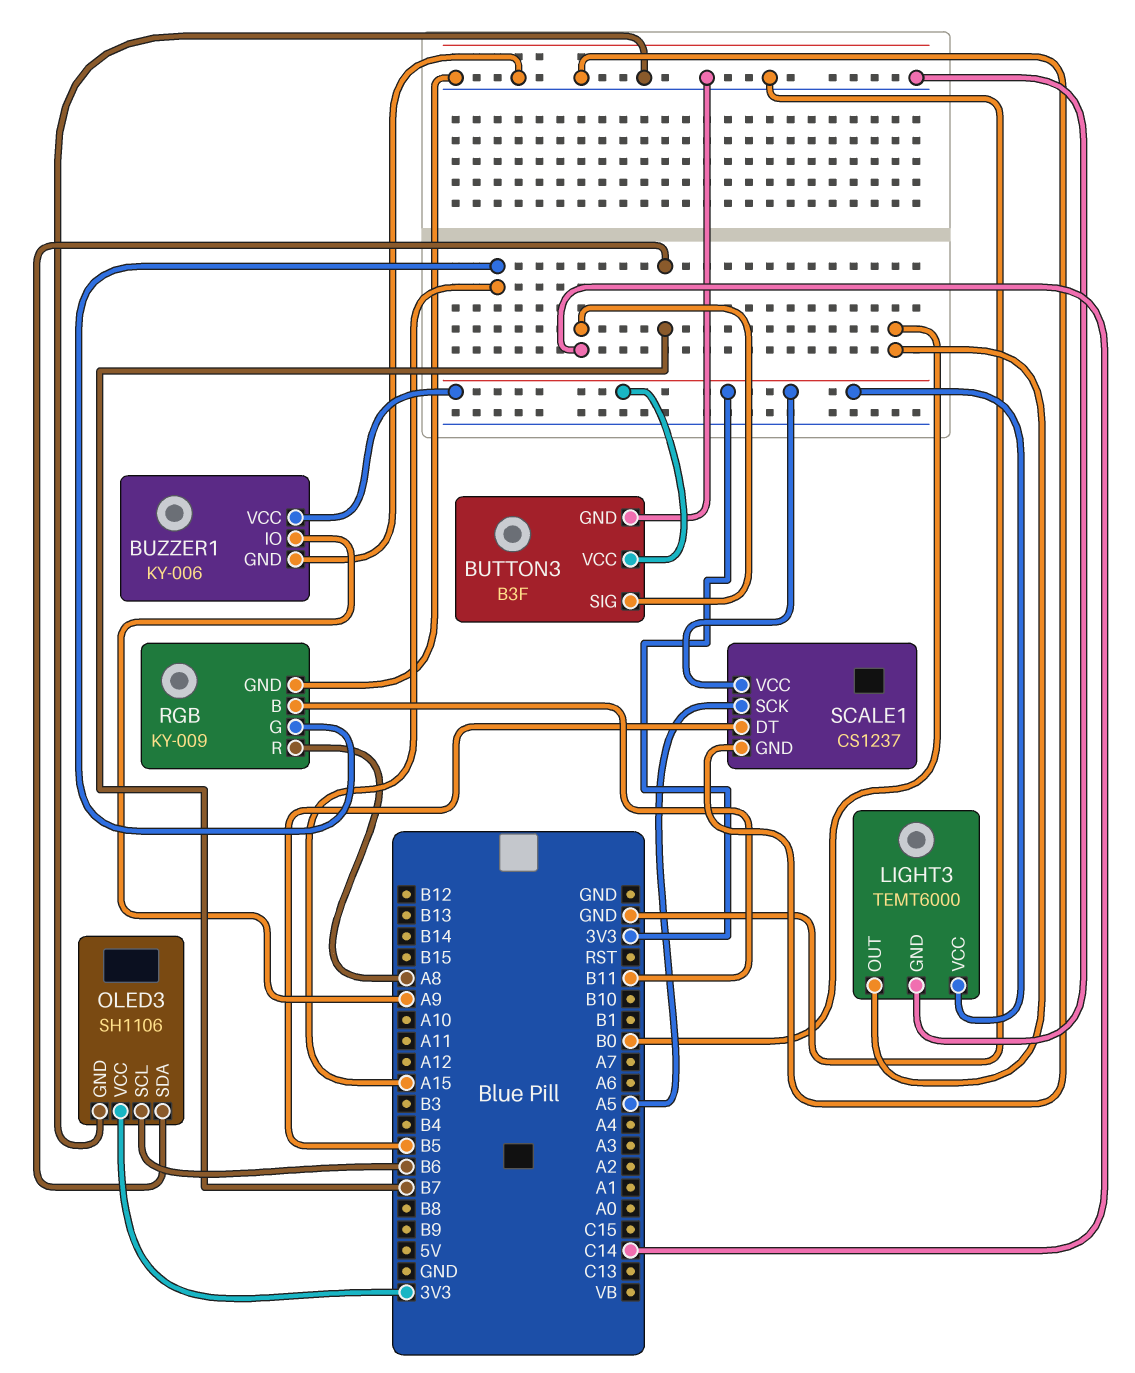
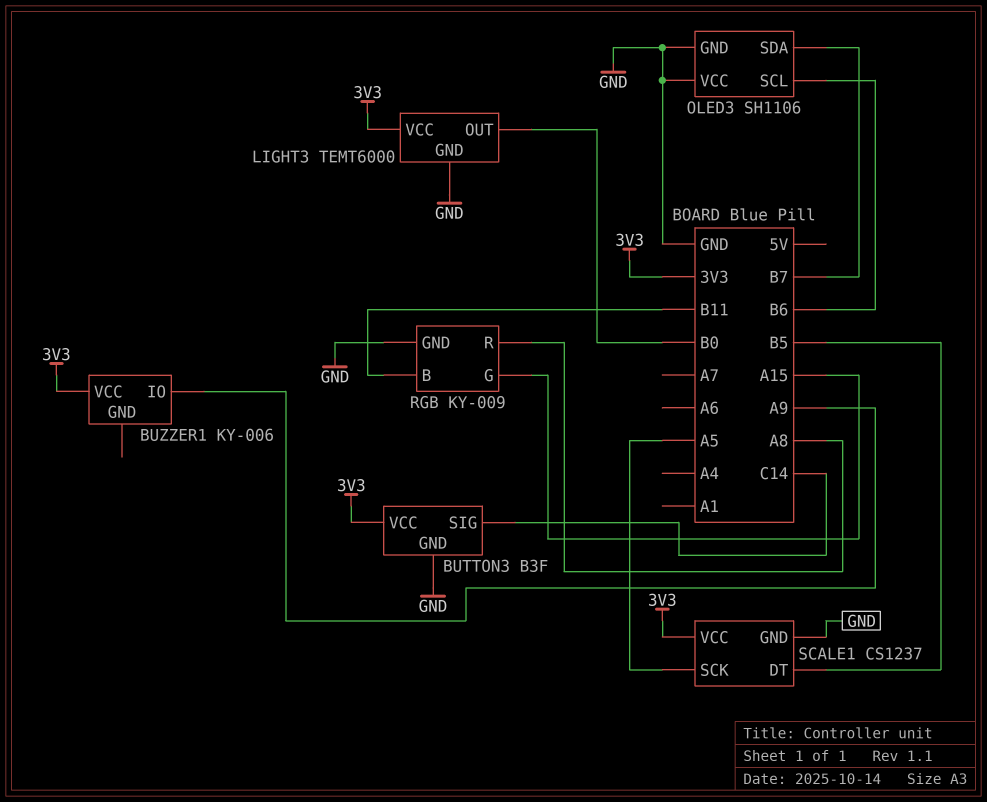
BUZZER1 pin GND: GND -> none
OLED3 pin VCC: 3V3 -> GND

